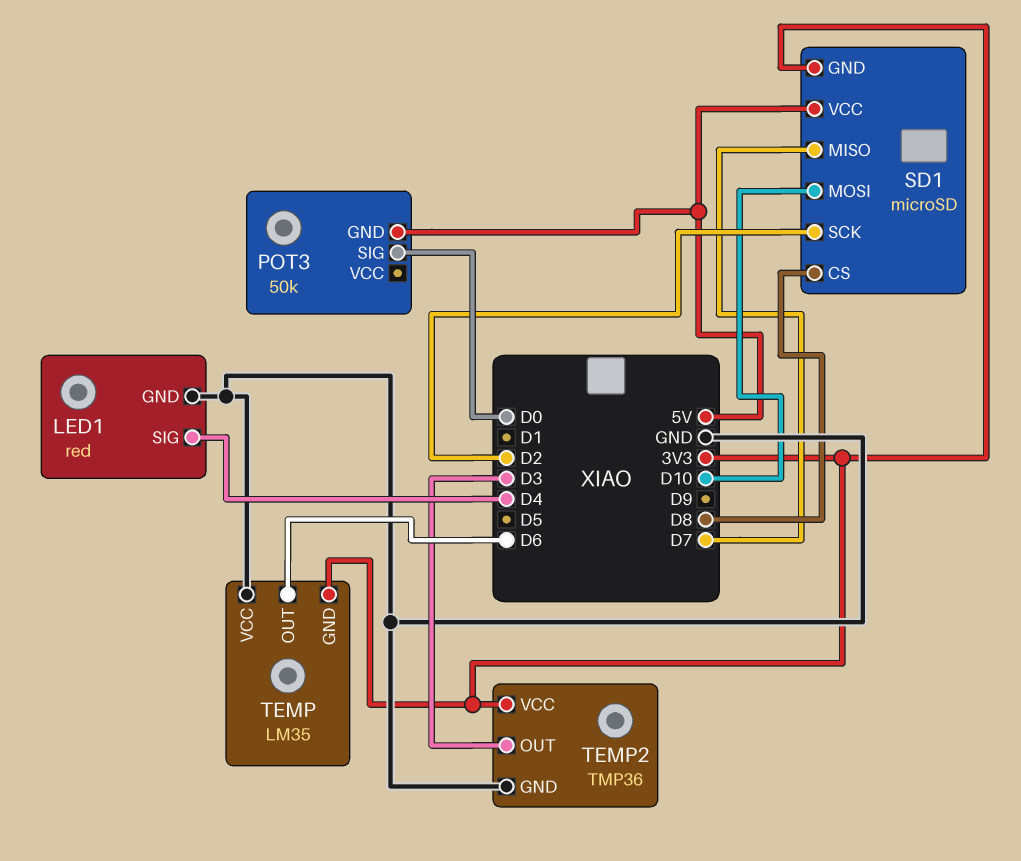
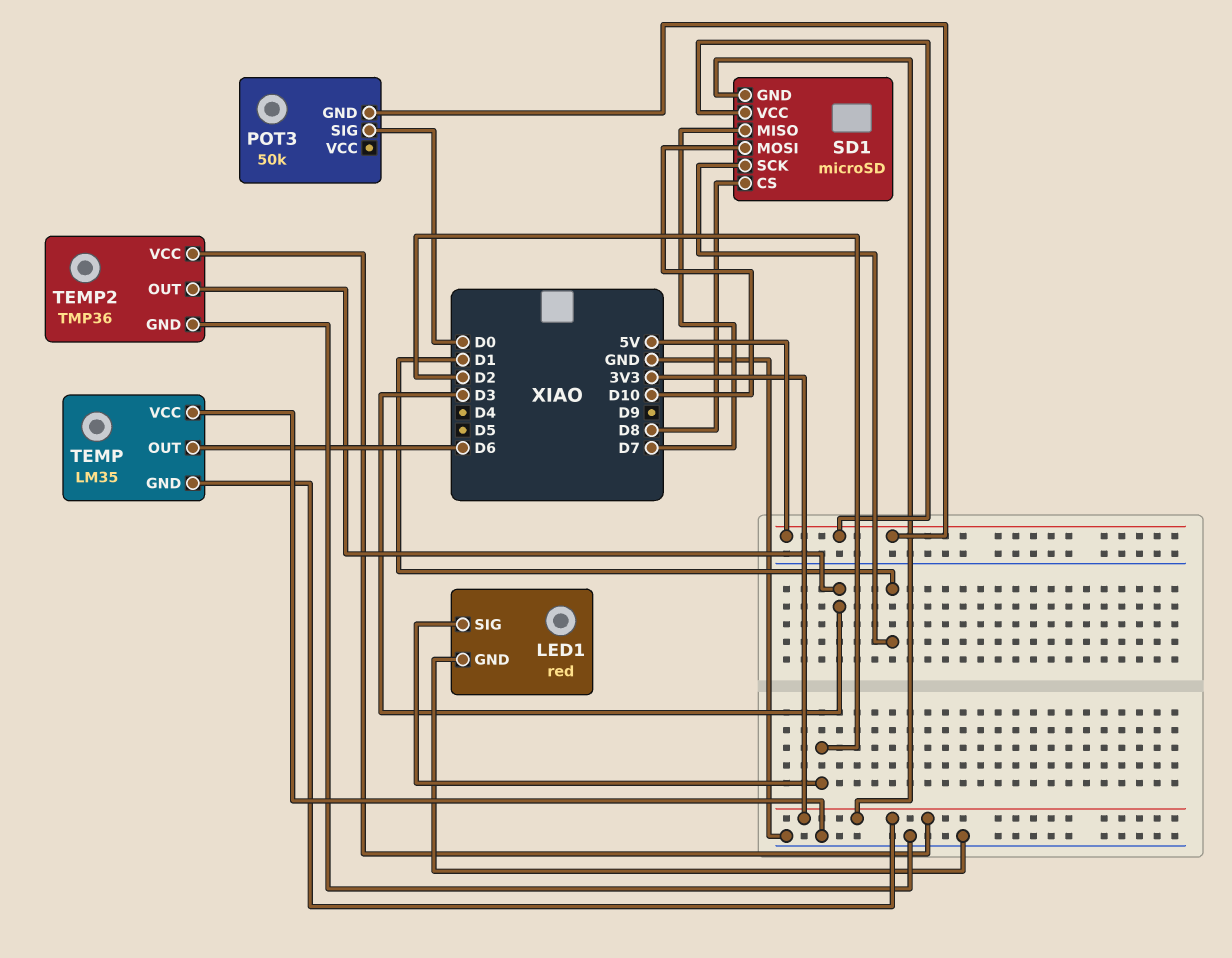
LED1 pin SIG: D4 -> D2
SD1 pin SCK: D2 -> D1

